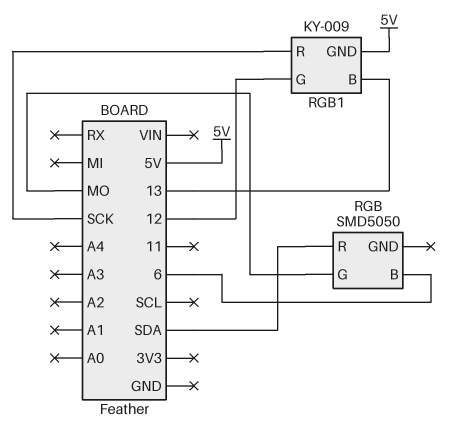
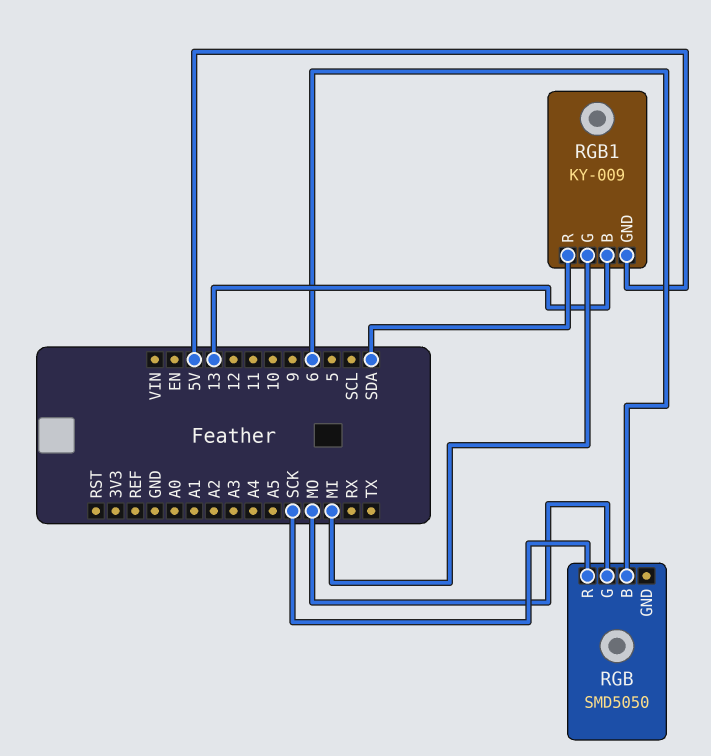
RGB pin R: SDA -> SCK
RGB1 pin G: 12 -> MI
RGB1 pin R: SCK -> SDA

